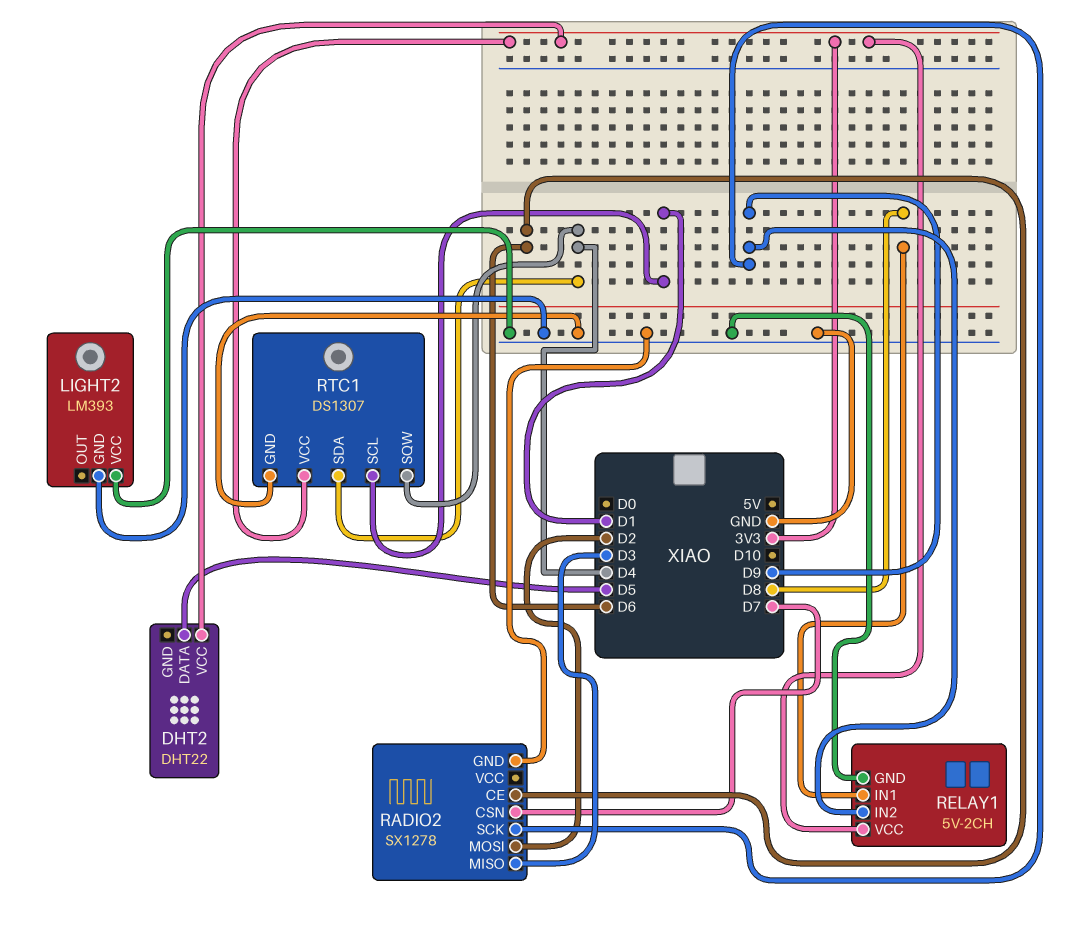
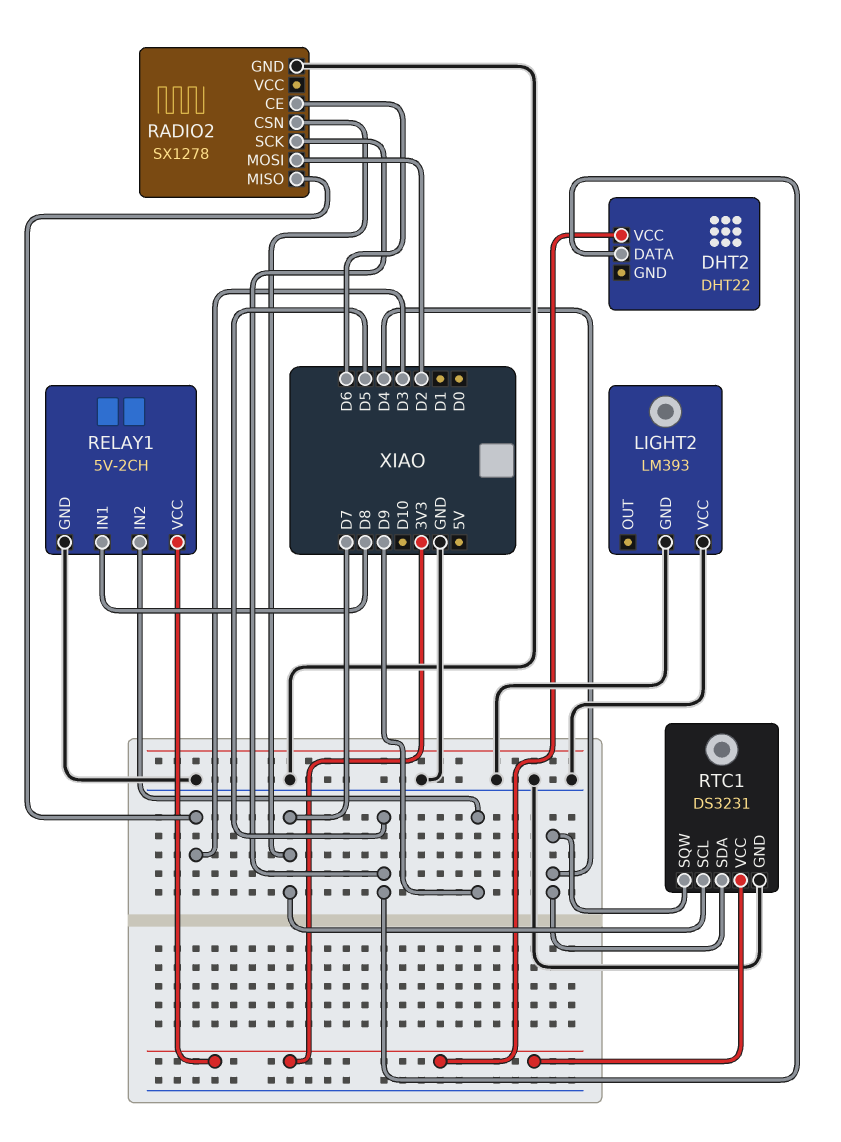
RADIO2 pin SCK: D9 -> D5
RTC1: DS1307 -> DS3231
RTC1 pin SCL: D1 -> D7

